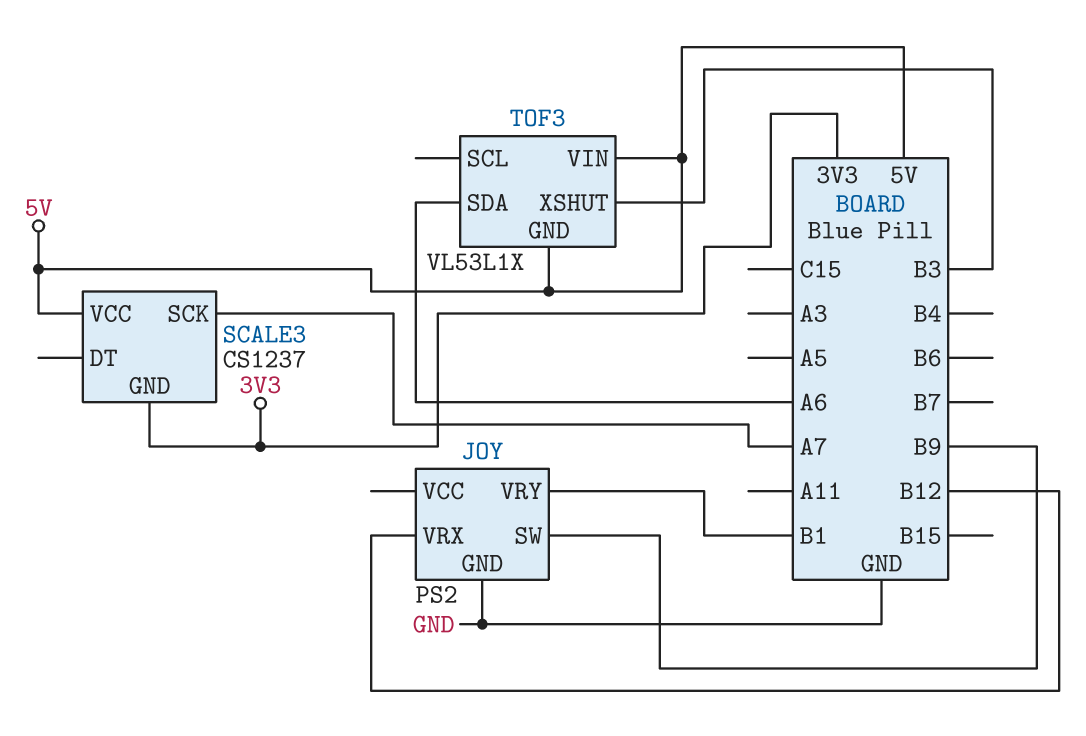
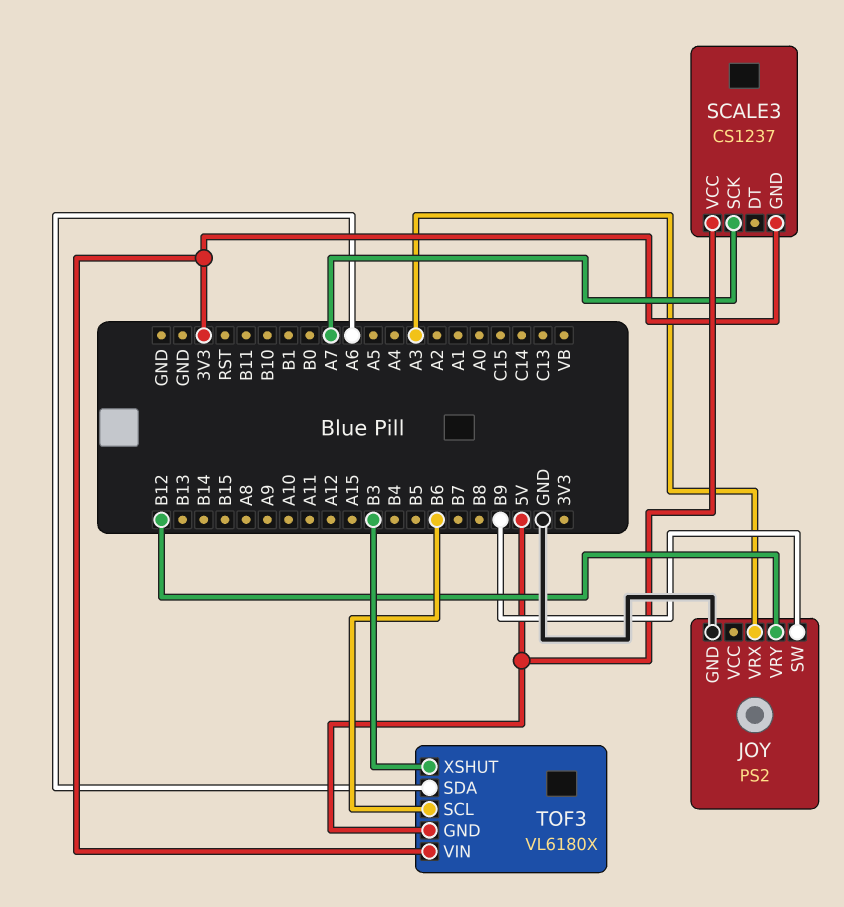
JOY pin VRX: B12 -> A3
JOY pin VRY: B1 -> B12
TOF3: VL53L1X -> VL6180X
TOF3 pin SCL: none -> B6
TOF3 pin VIN: 5V -> 3V3

